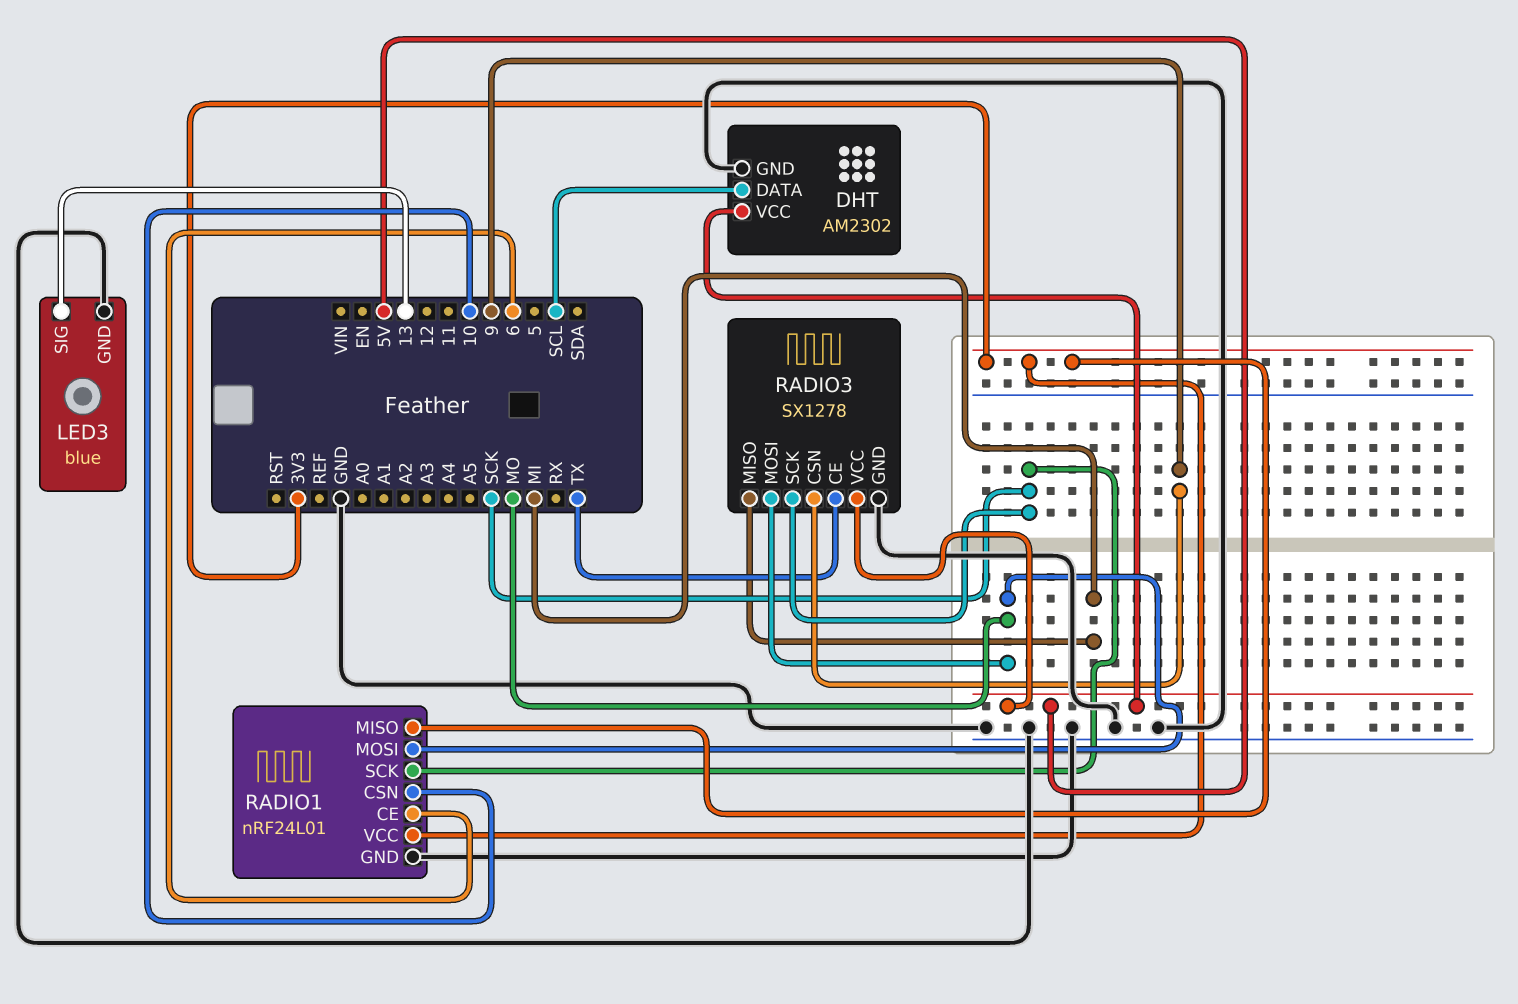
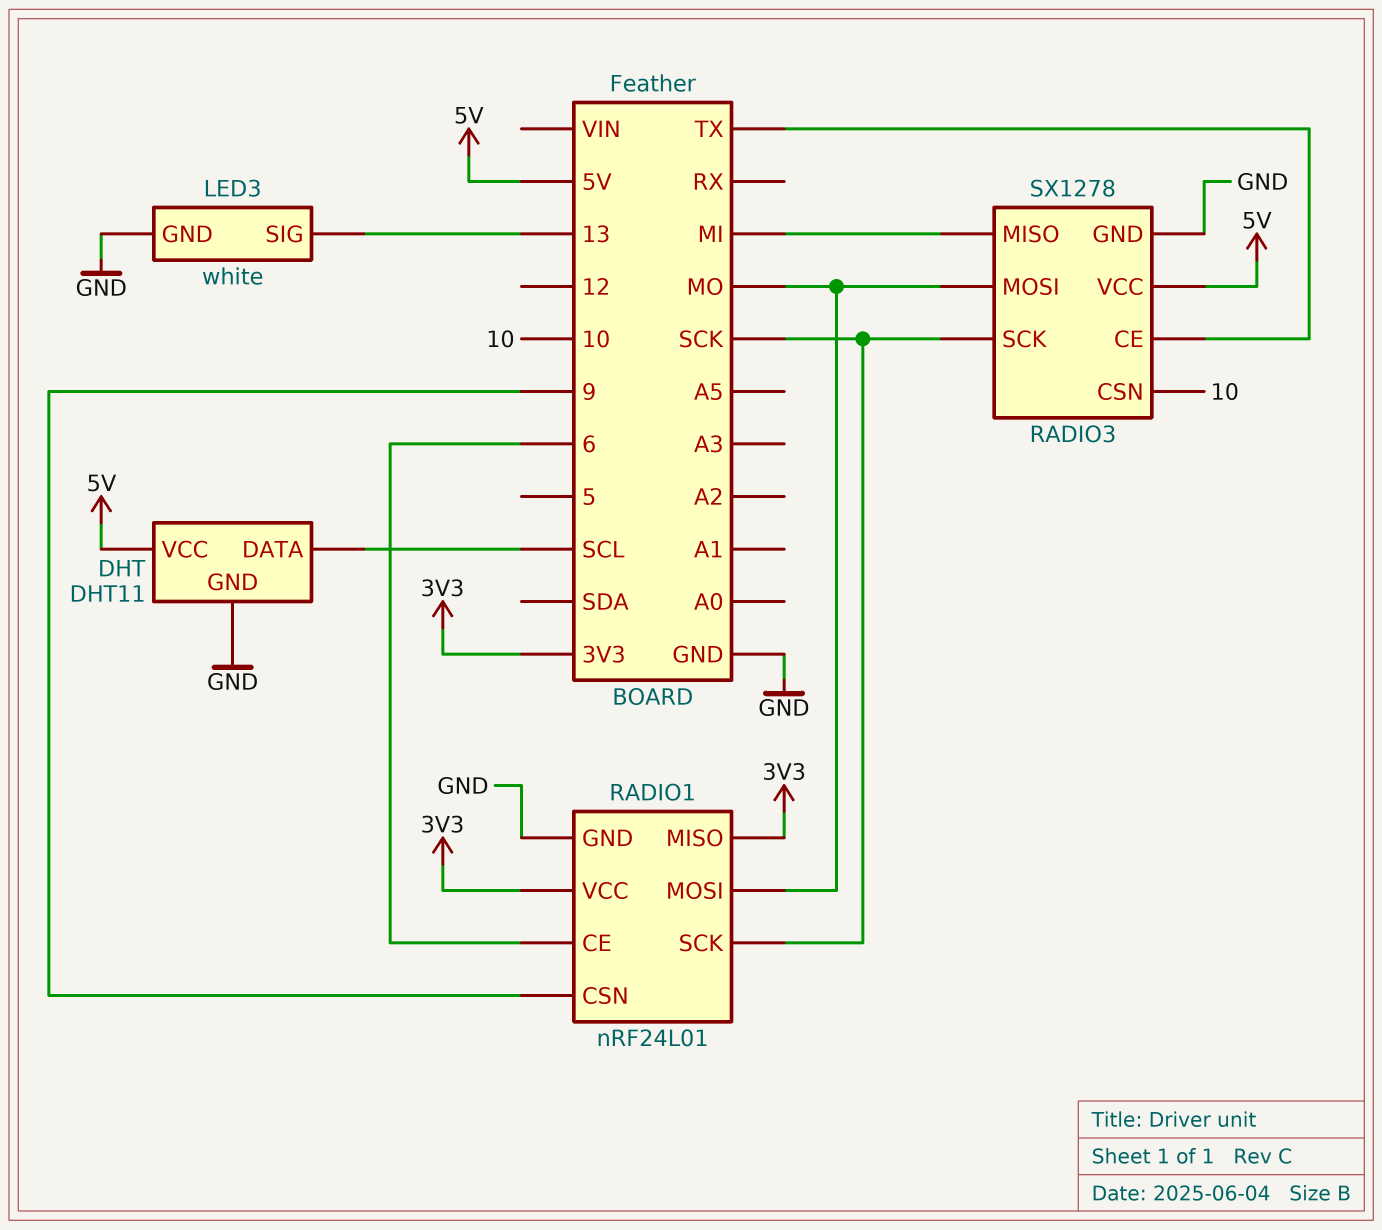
DHT: AM2302 -> DHT11
LED3: blue -> white
RADIO1 pin CSN: 10 -> 9
RADIO3 pin CSN: 9 -> 10

